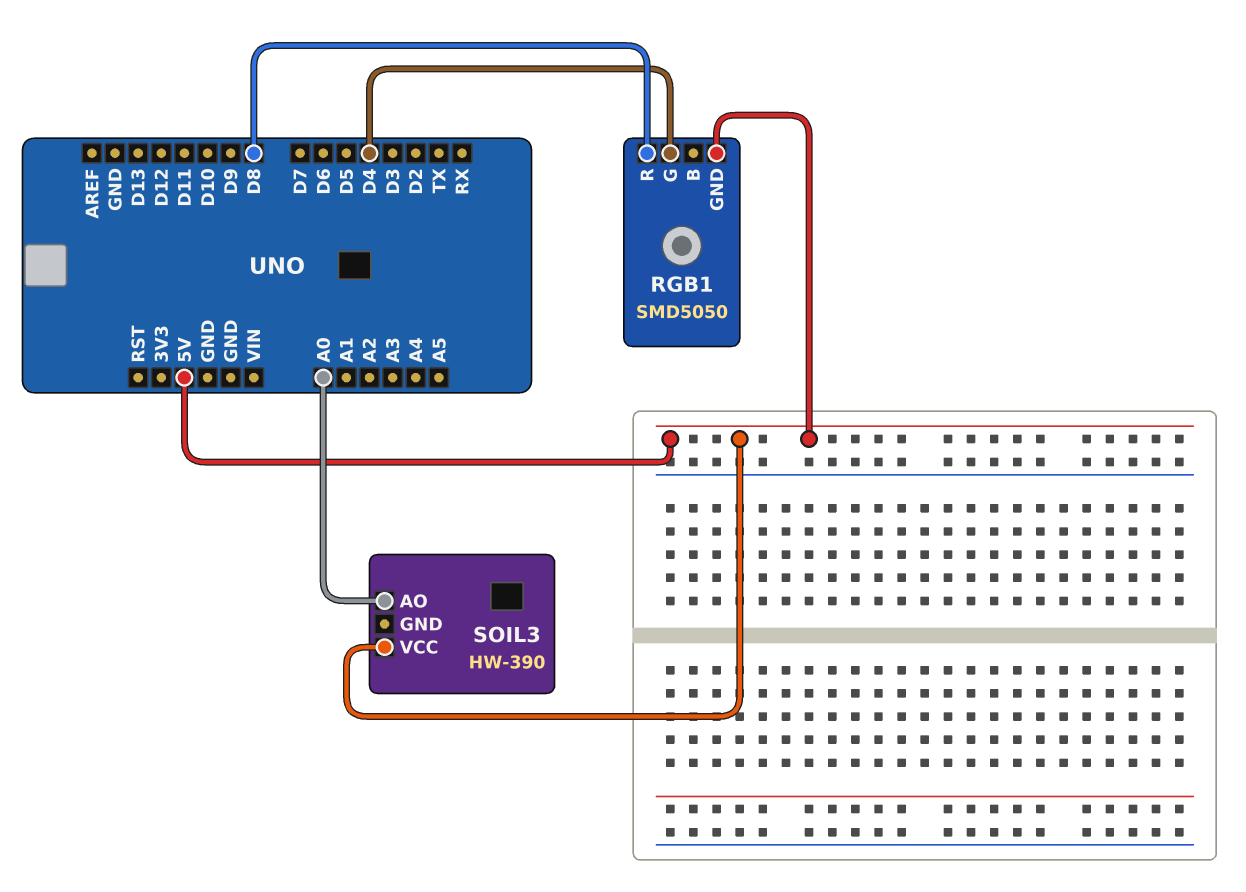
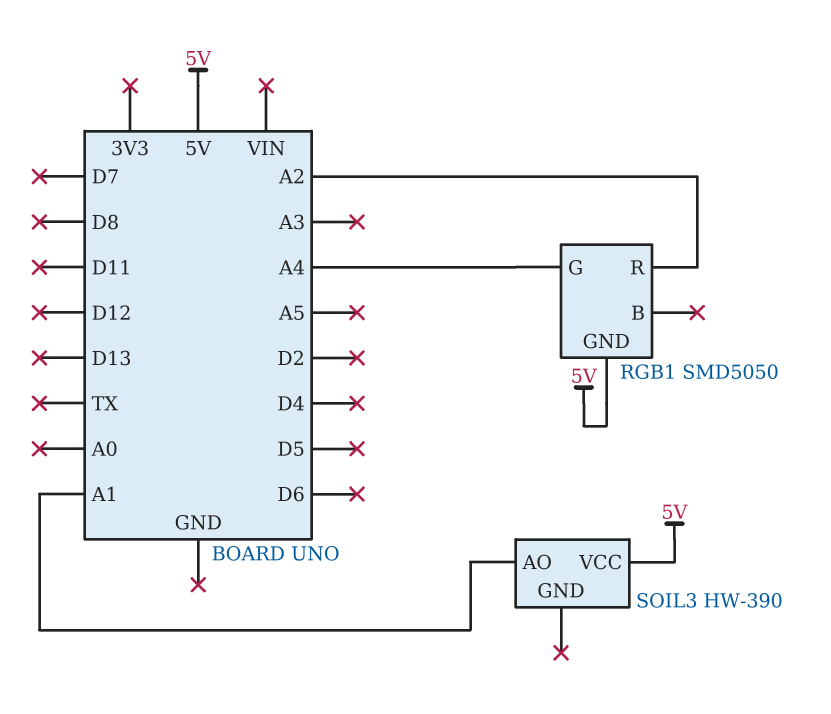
RGB1 pin G: D4 -> A4
RGB1 pin R: D8 -> A2
SOIL3 pin AO: A0 -> A1

